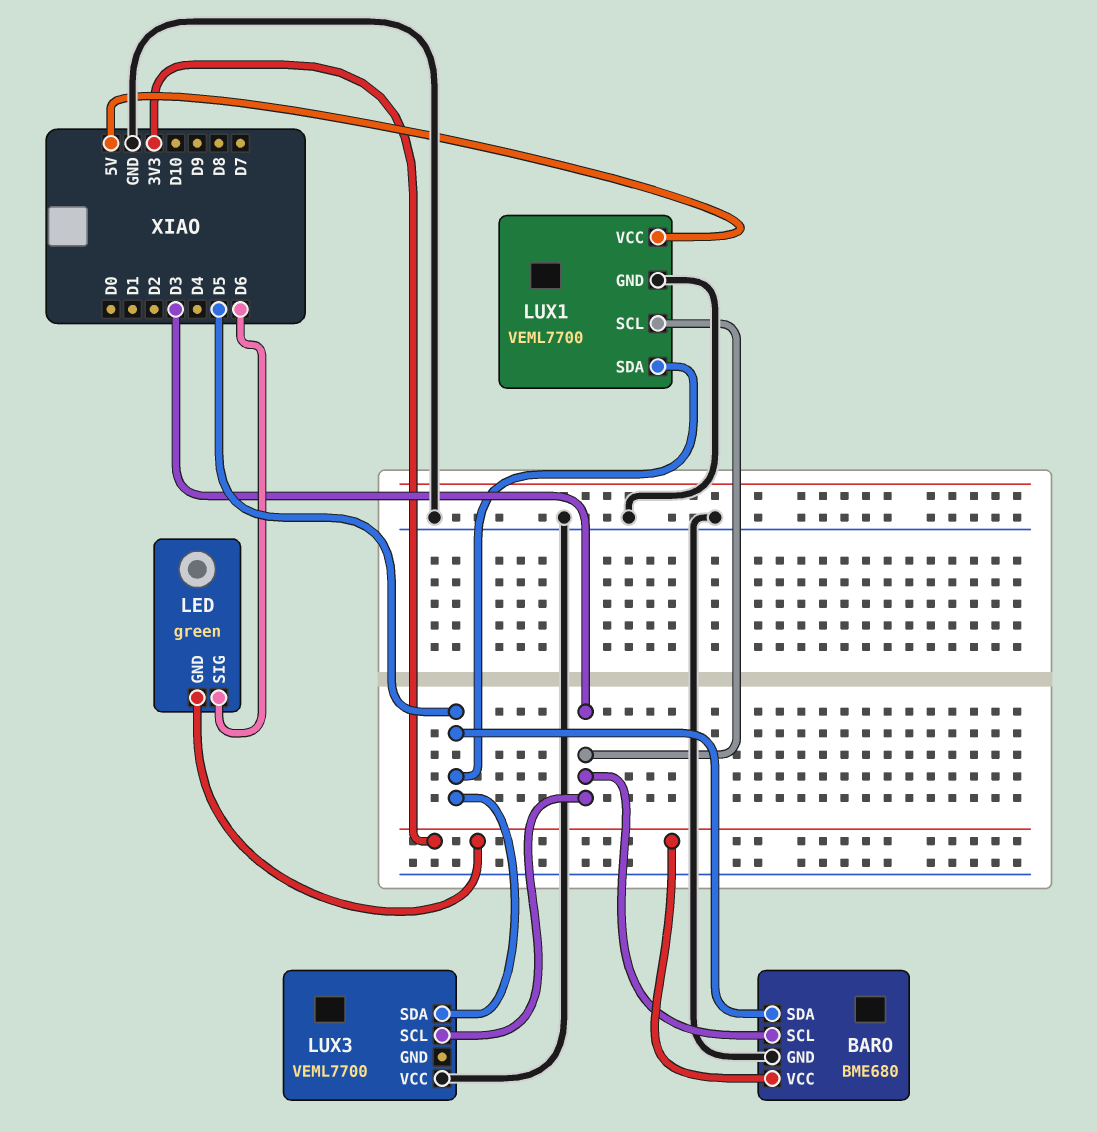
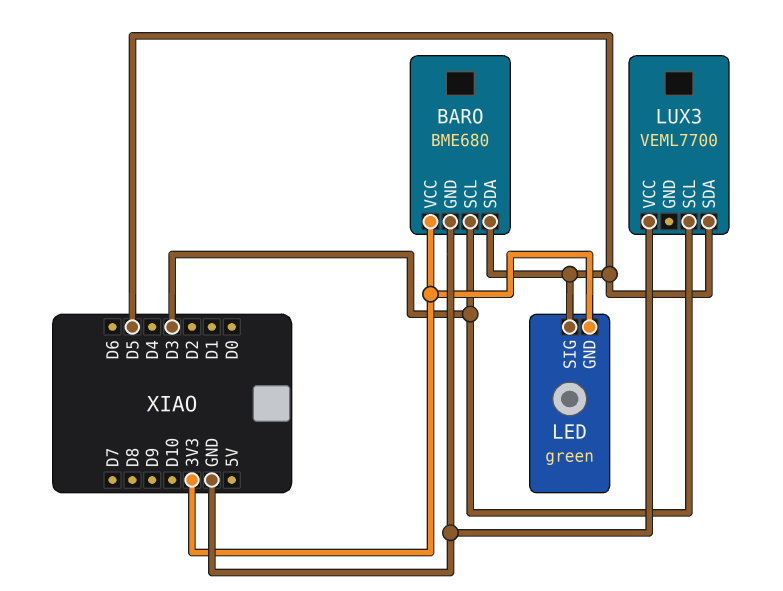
LED pin SIG: D6 -> D5
LUX1: VEML7700 -> none
LUX1 pin GND: GND -> none
LUX1 pin SCL: D3 -> none
LUX1 pin SDA: D5 -> none
LUX1 pin VCC: 5V -> none

